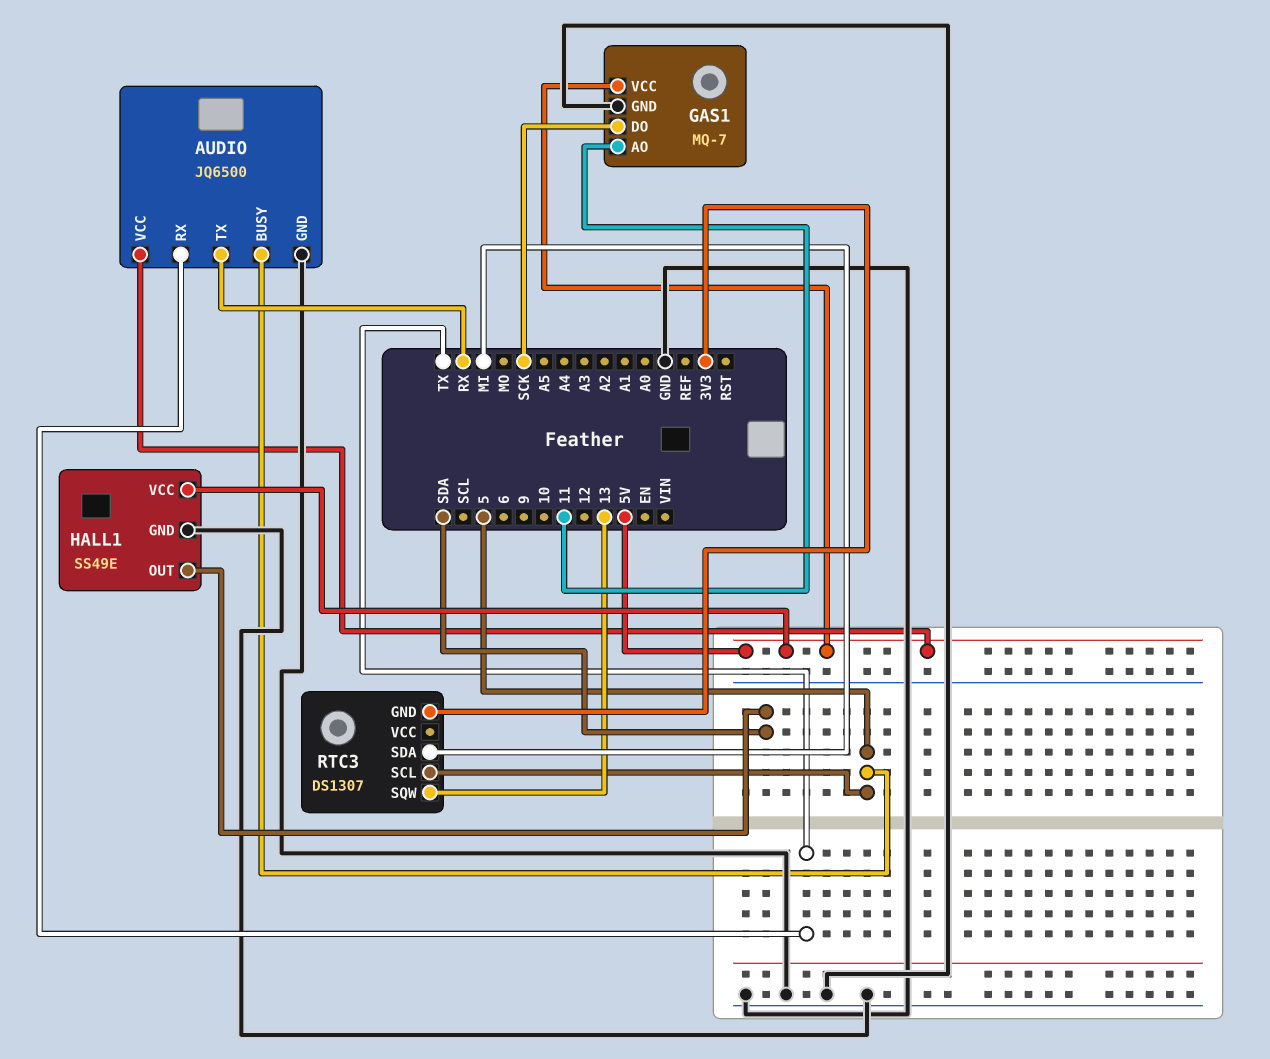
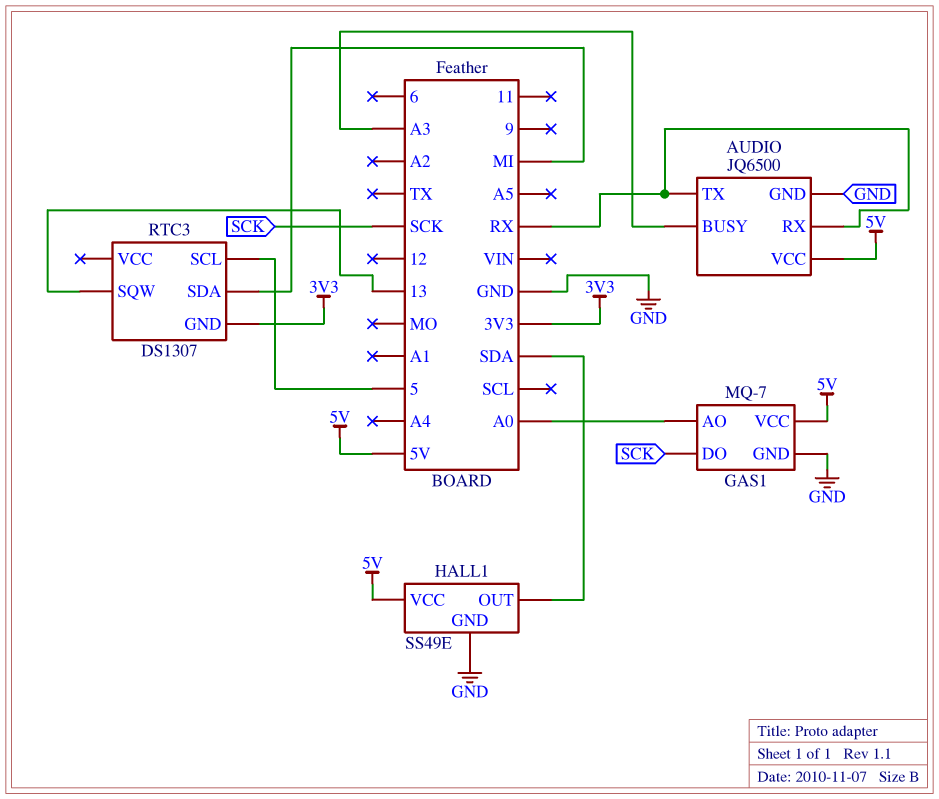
AUDIO pin BUSY: 5 -> A3
AUDIO pin RX: TX -> RX
GAS1 pin AO: 11 -> A0

